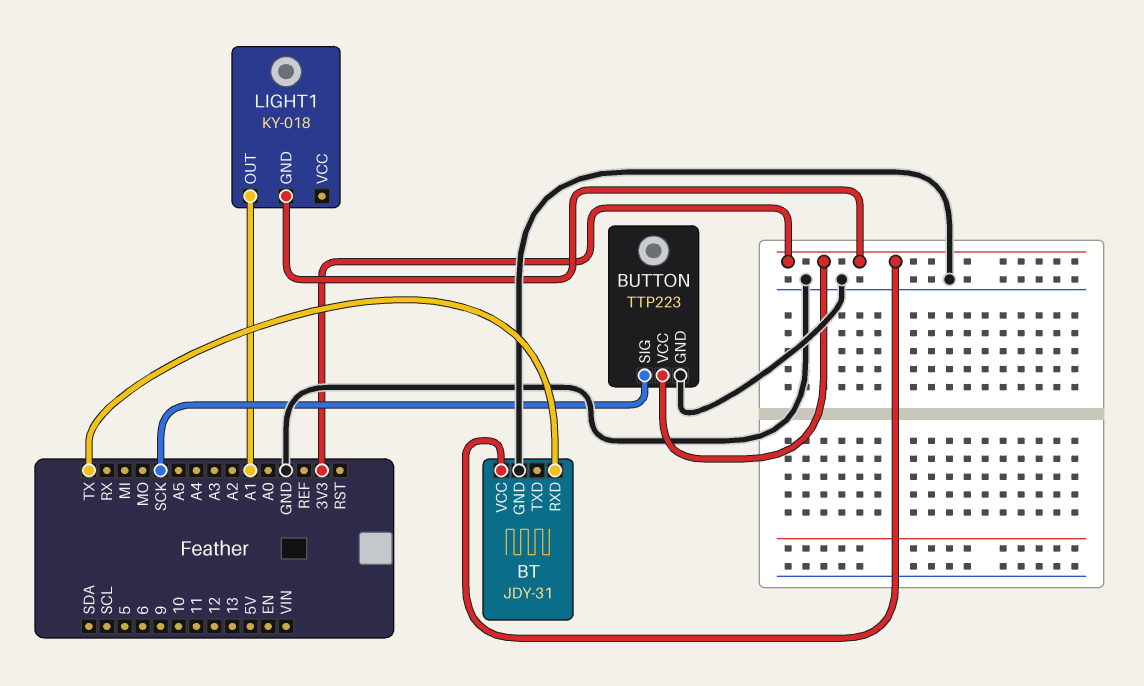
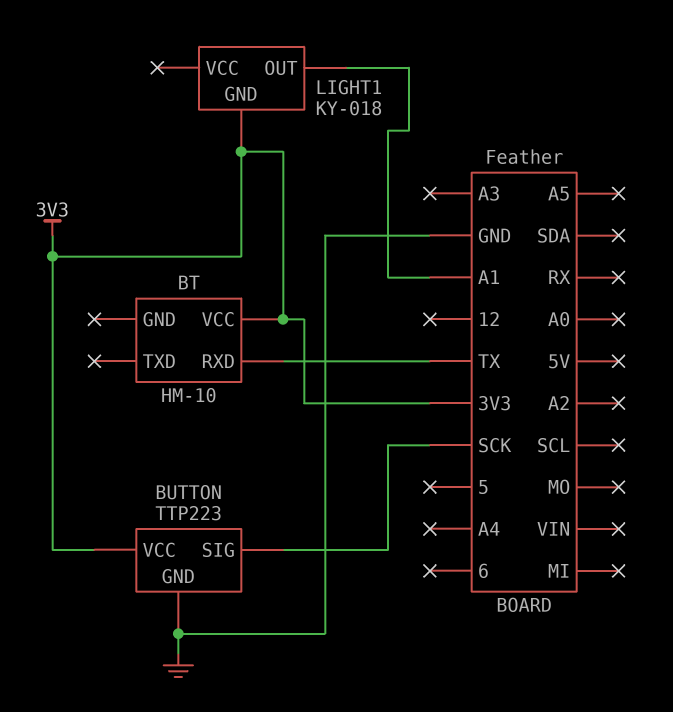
BT: JDY-31 -> HM-10
BT pin GND: GND -> none

